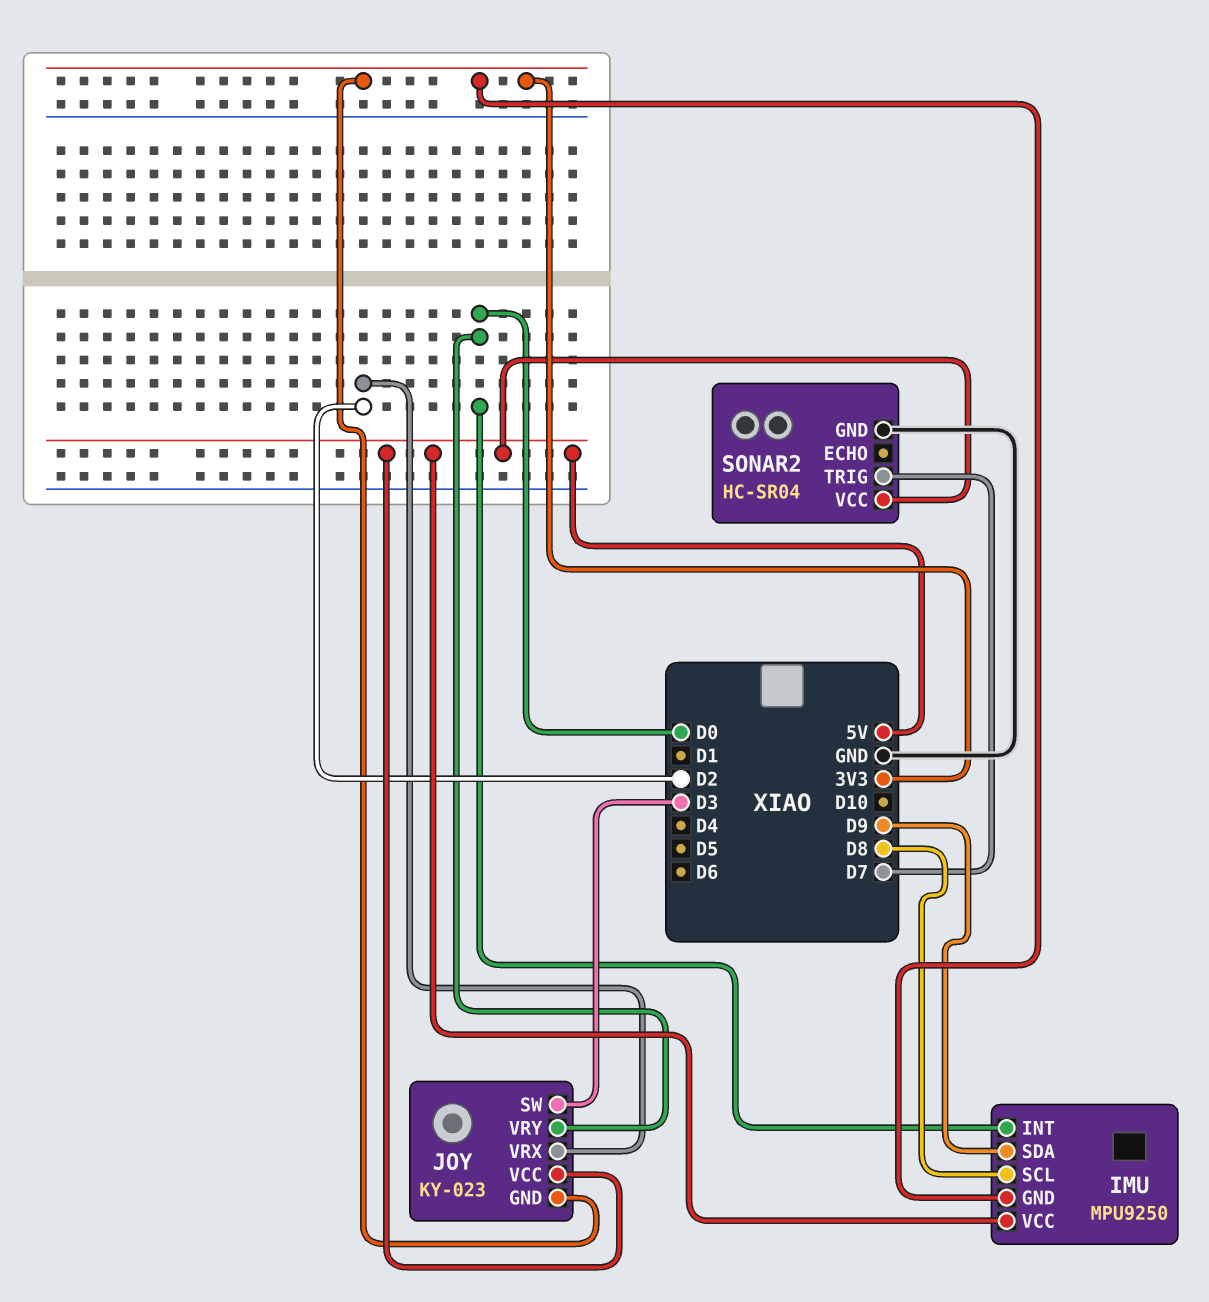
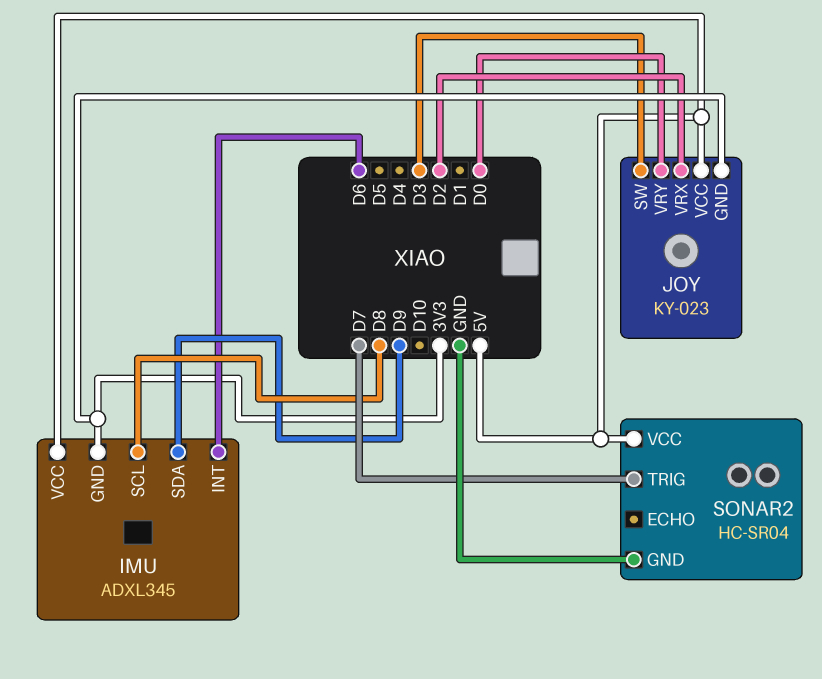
IMU: MPU9250 -> ADXL345
IMU pin INT: D0 -> D6

